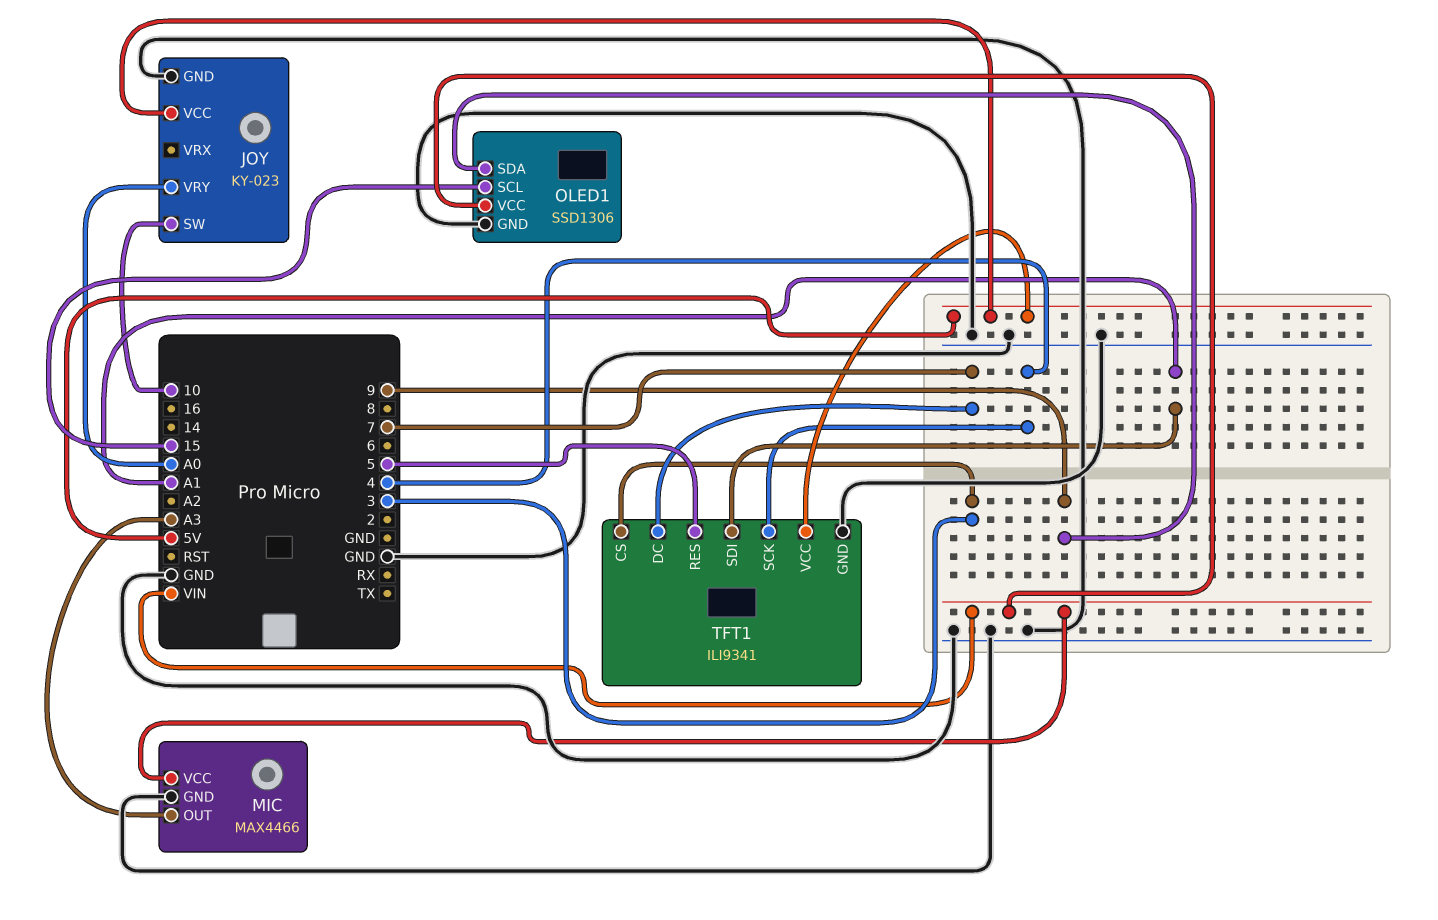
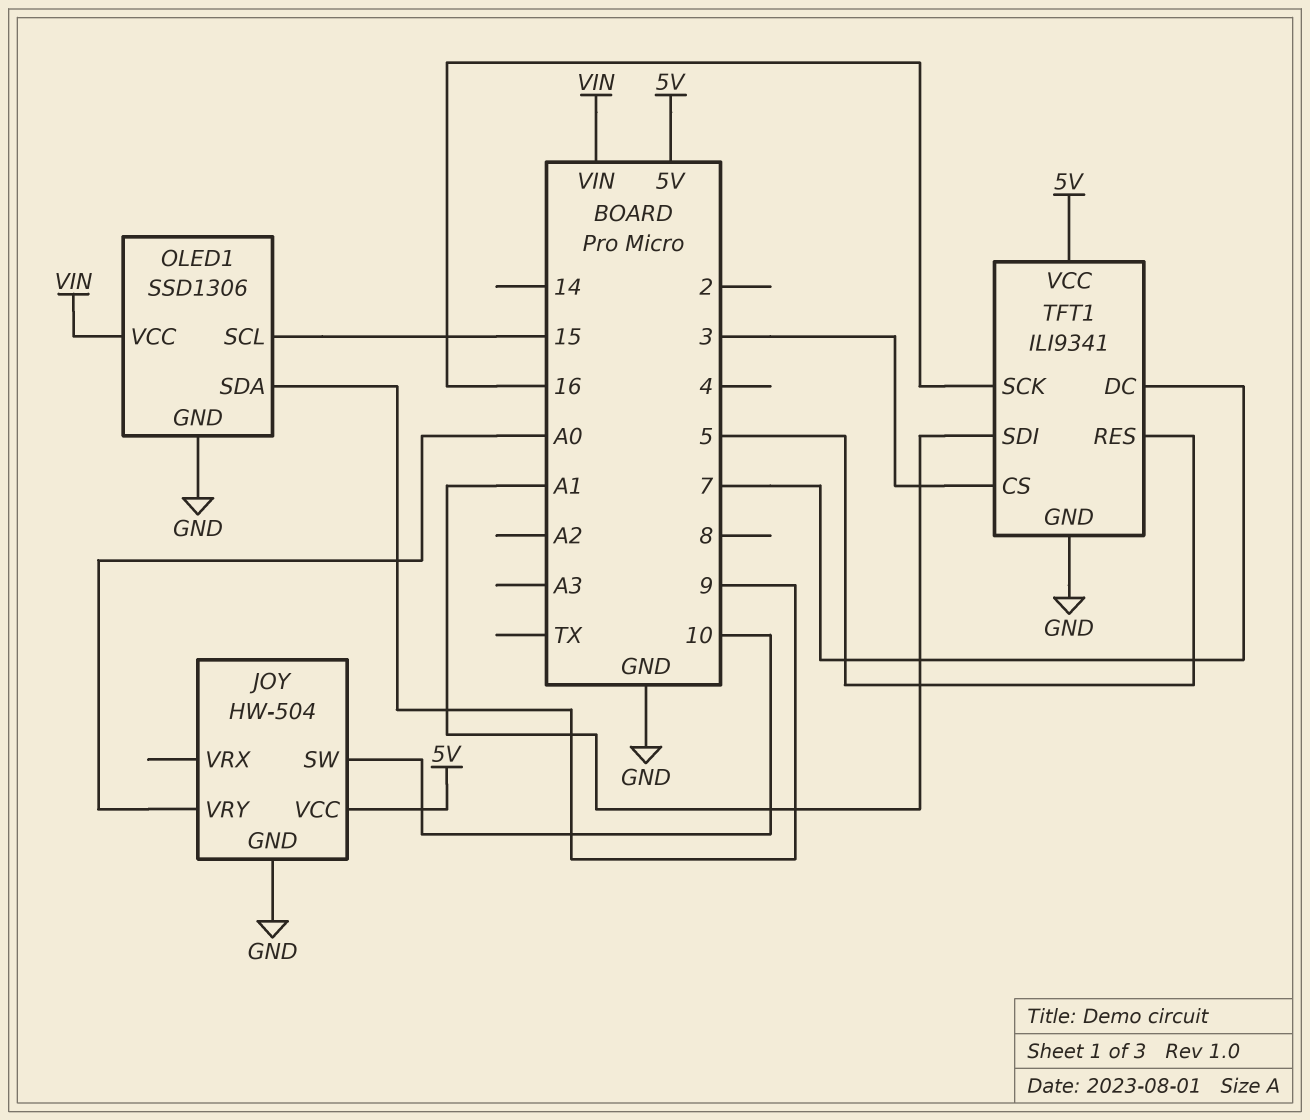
JOY: KY-023 -> HW-504
MIC: MAX4466 -> none
MIC pin GND: GND -> none
MIC pin OUT: A3 -> none
MIC pin VCC: VIN -> none
TFT1 pin SCK: 4 -> 16

